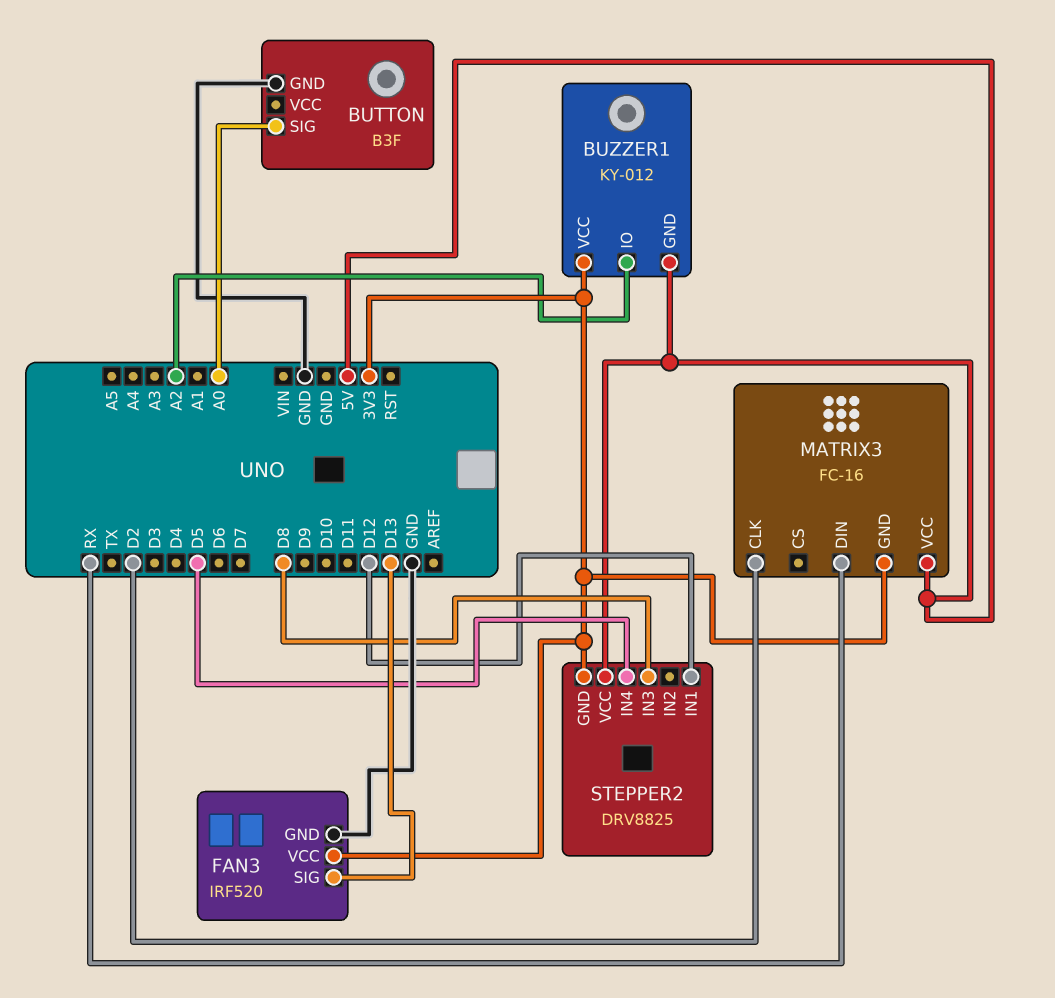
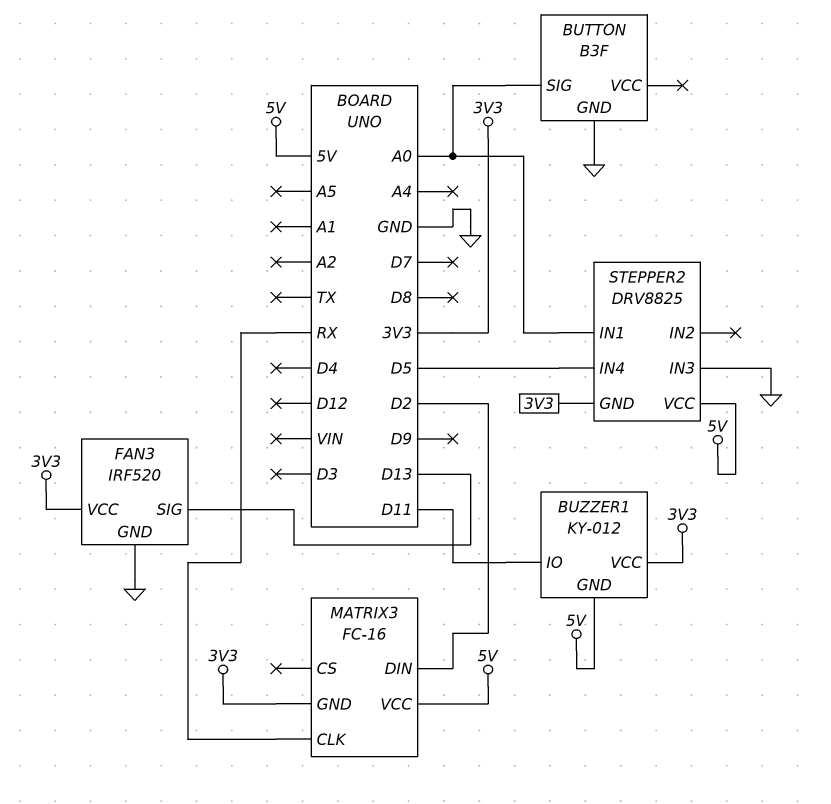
BUZZER1 pin IO: A2 -> D11
MATRIX3 pin CLK: D2 -> RX
MATRIX3 pin DIN: RX -> D2
STEPPER2 pin IN1: D12 -> A0
STEPPER2 pin IN3: D8 -> GND

